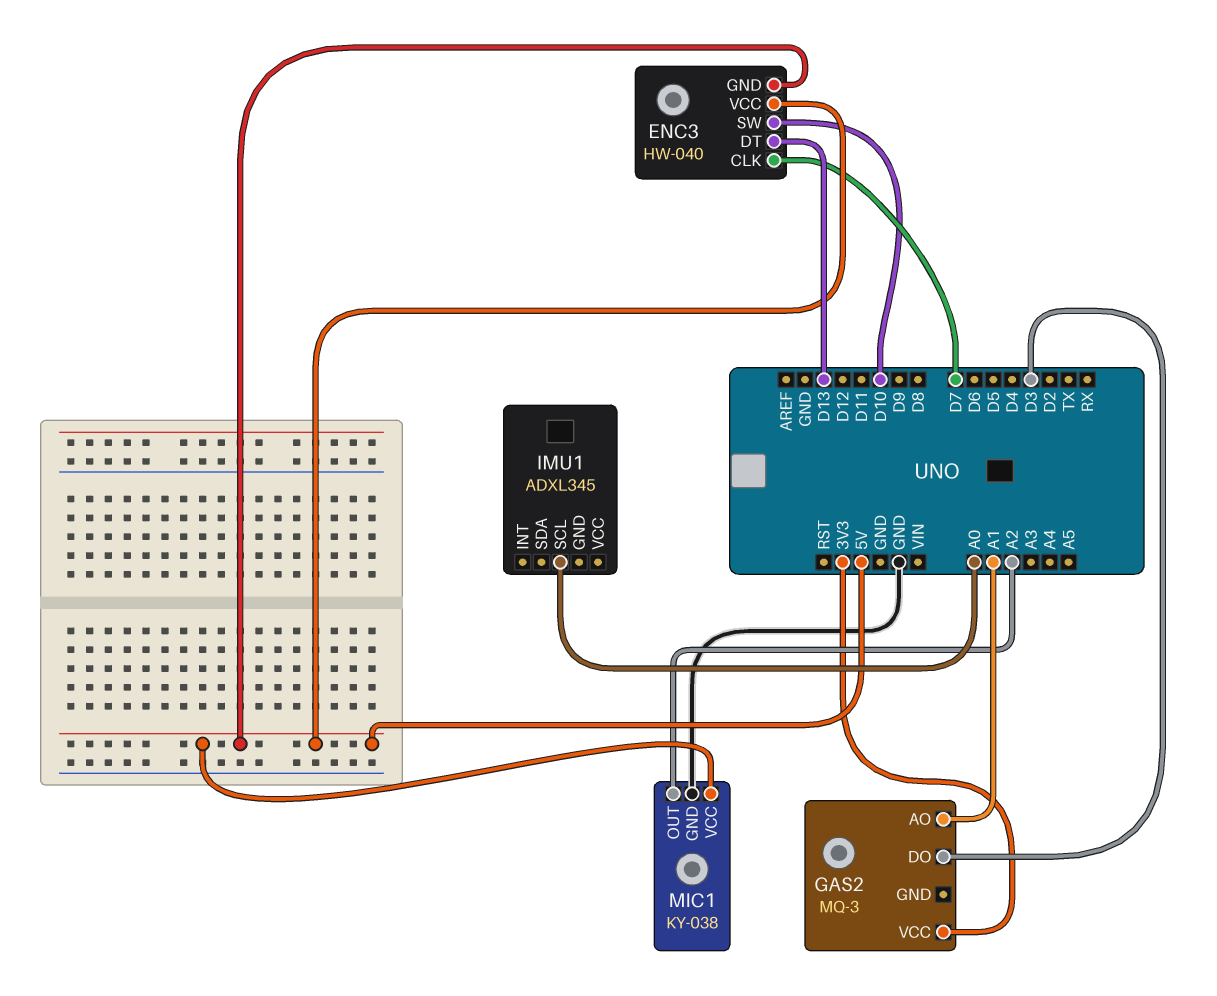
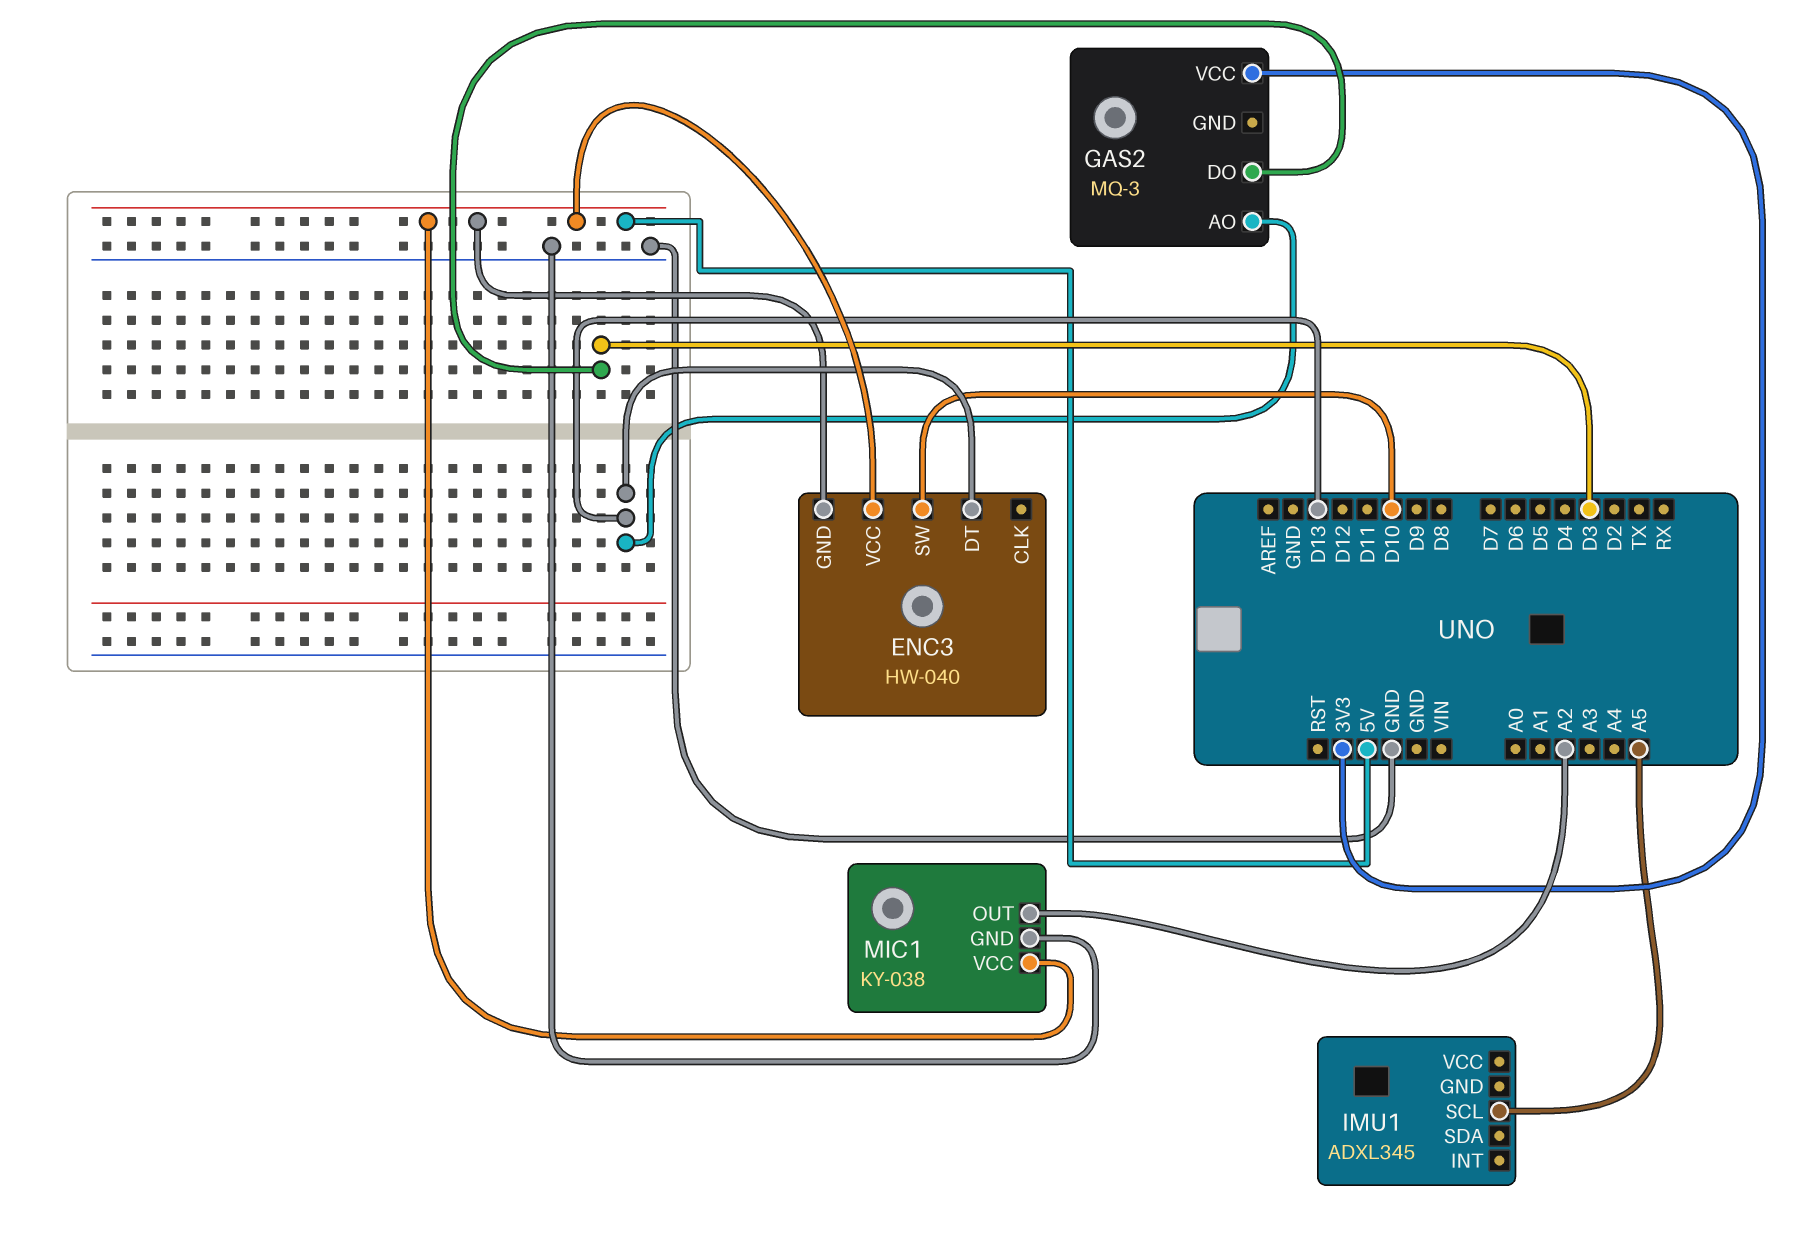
ENC3 pin CLK: D7 -> none
GAS2 pin AO: A1 -> D13
IMU1 pin SCL: A0 -> A5

